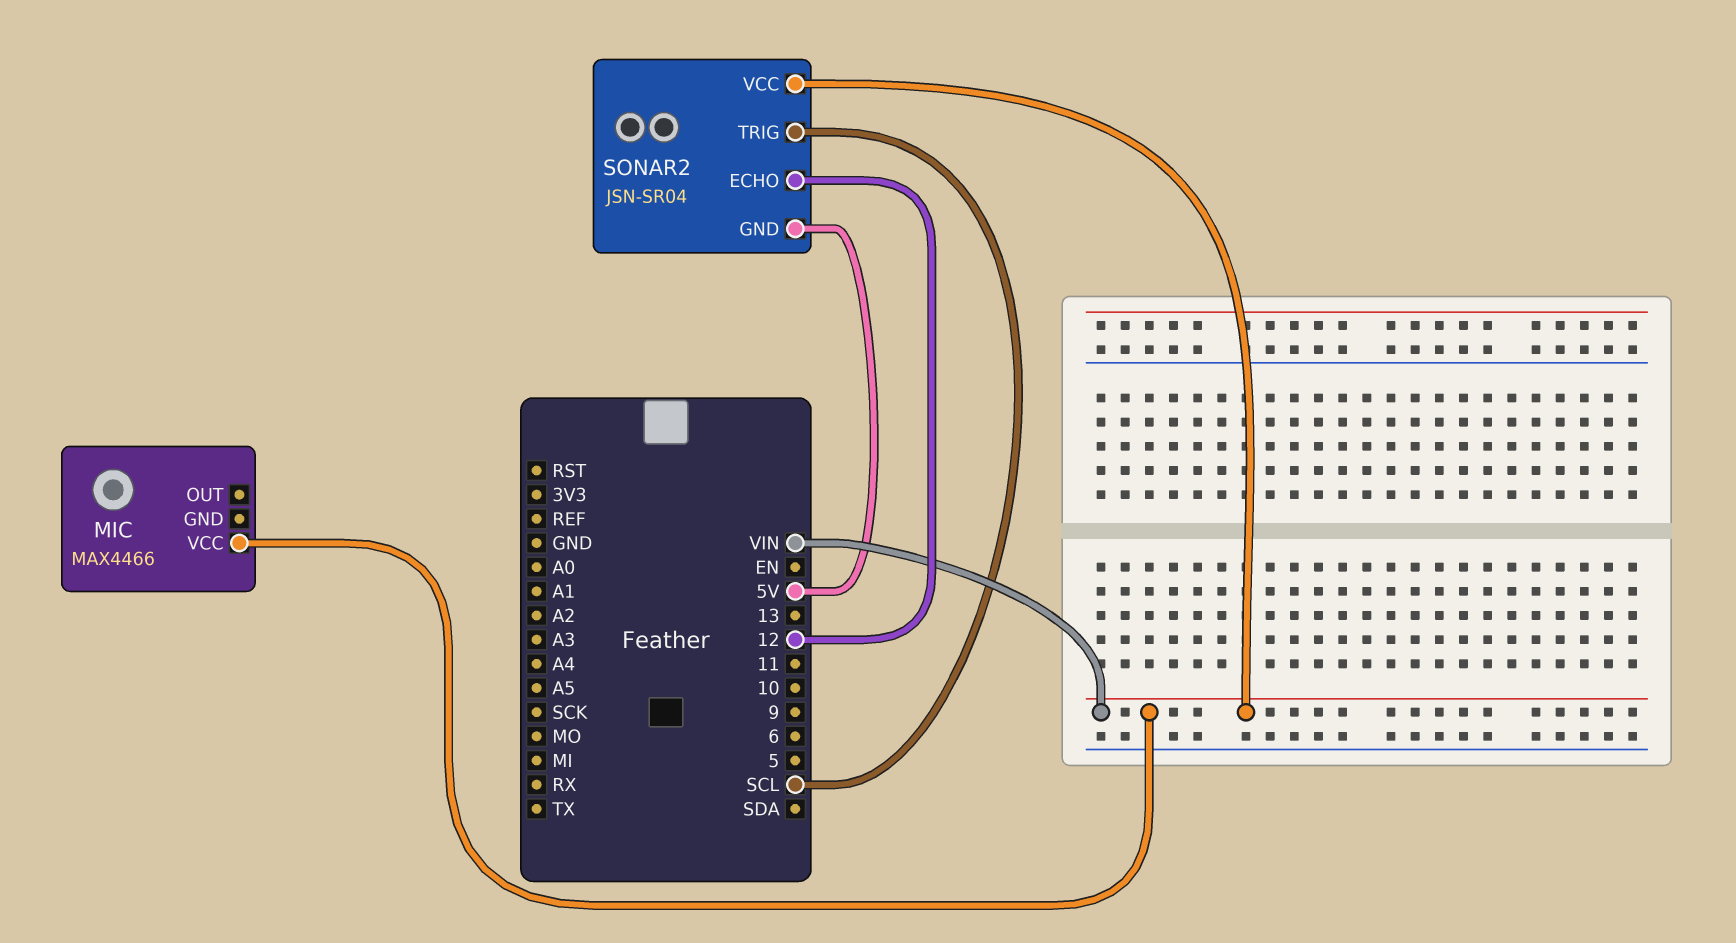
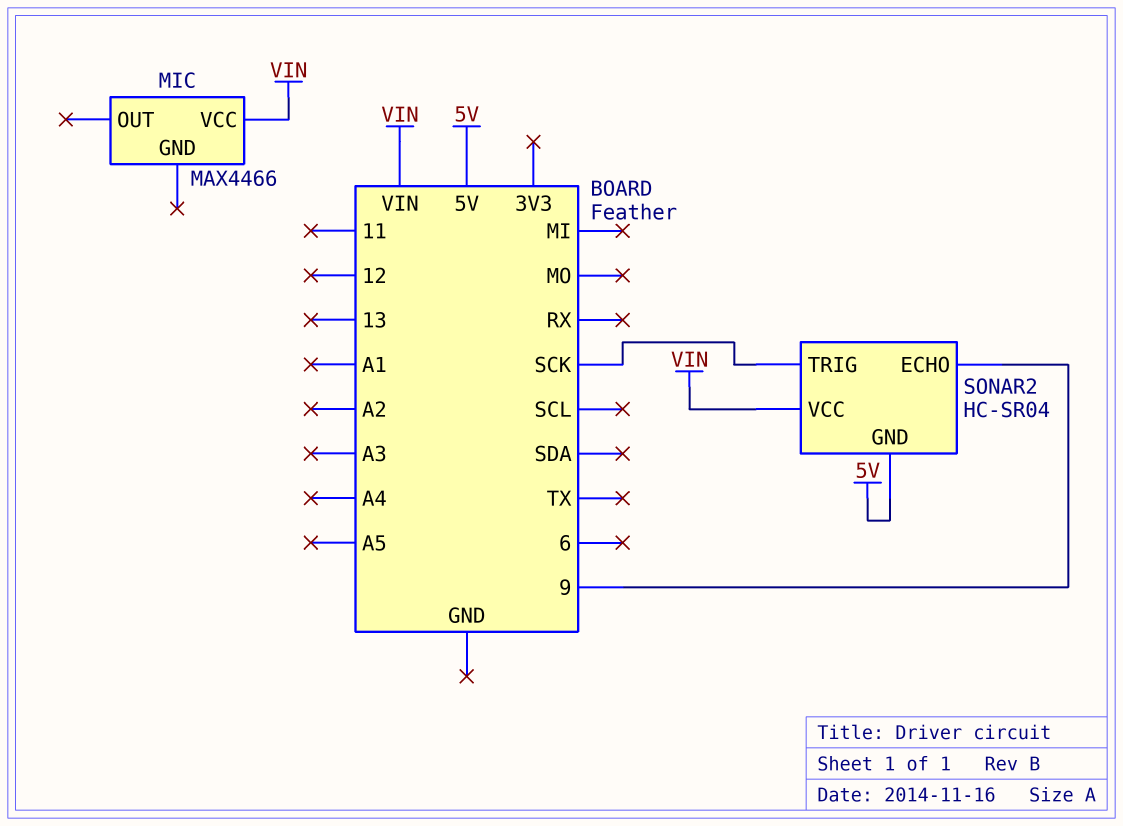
SONAR2: JSN-SR04 -> HC-SR04
SONAR2 pin ECHO: 12 -> 9
SONAR2 pin TRIG: SCL -> SCK

